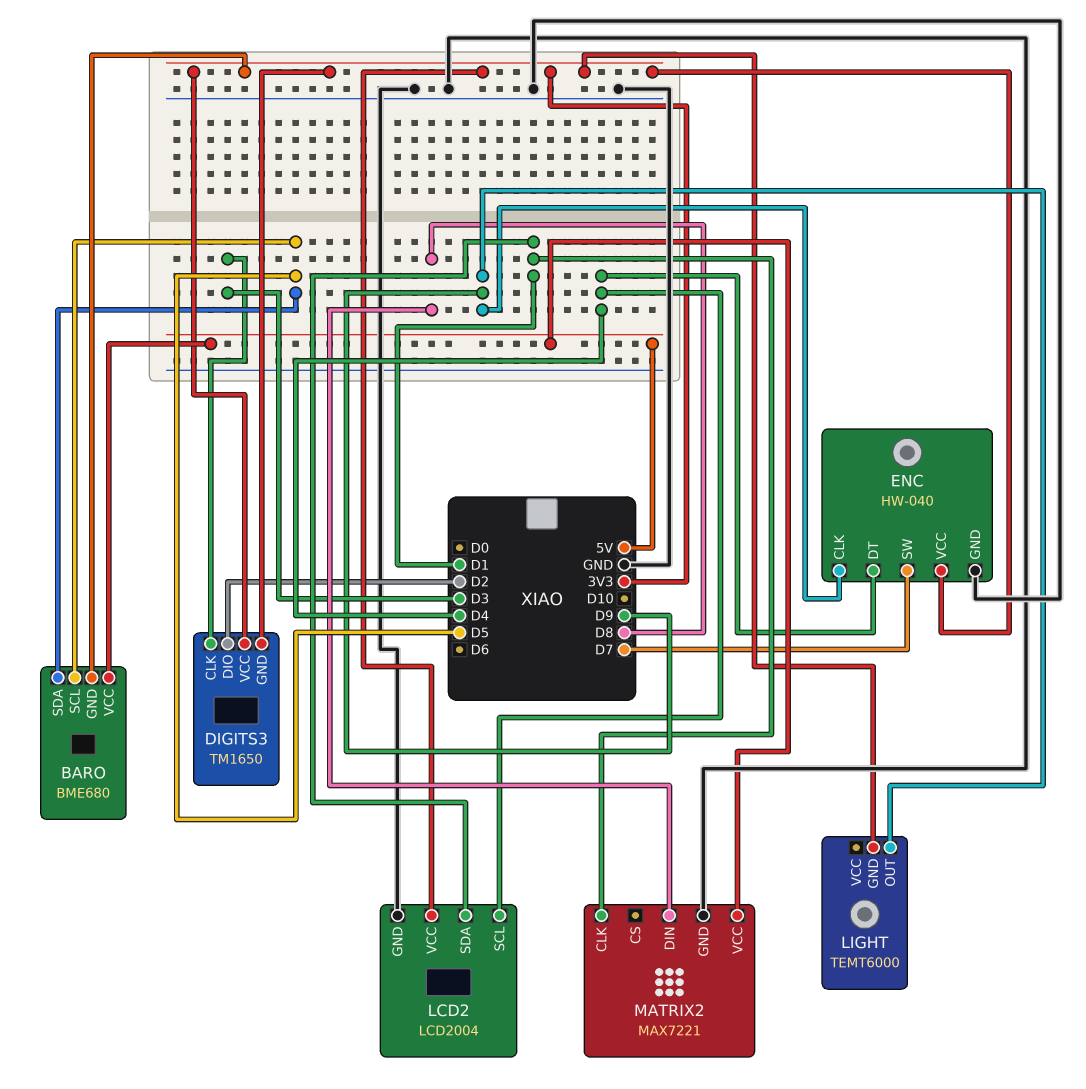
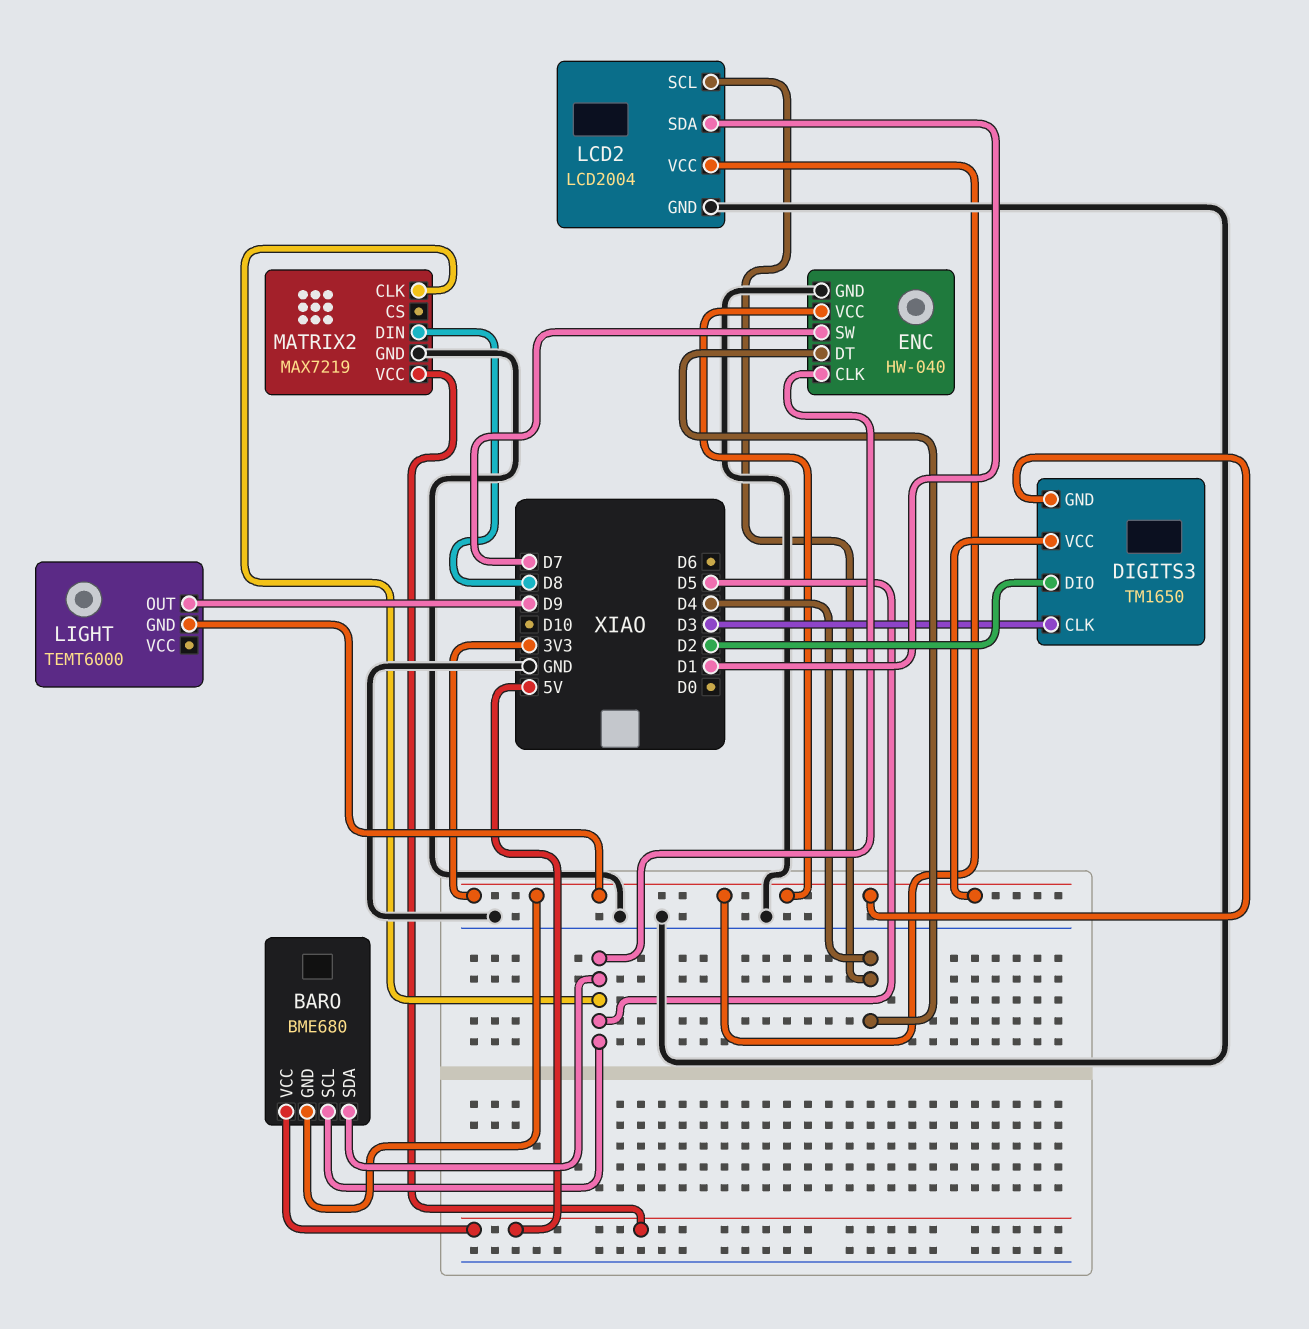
ENC pin CLK: D9 -> D5
MATRIX2: MAX7221 -> MAX7219
MATRIX2 pin CLK: D1 -> D5

